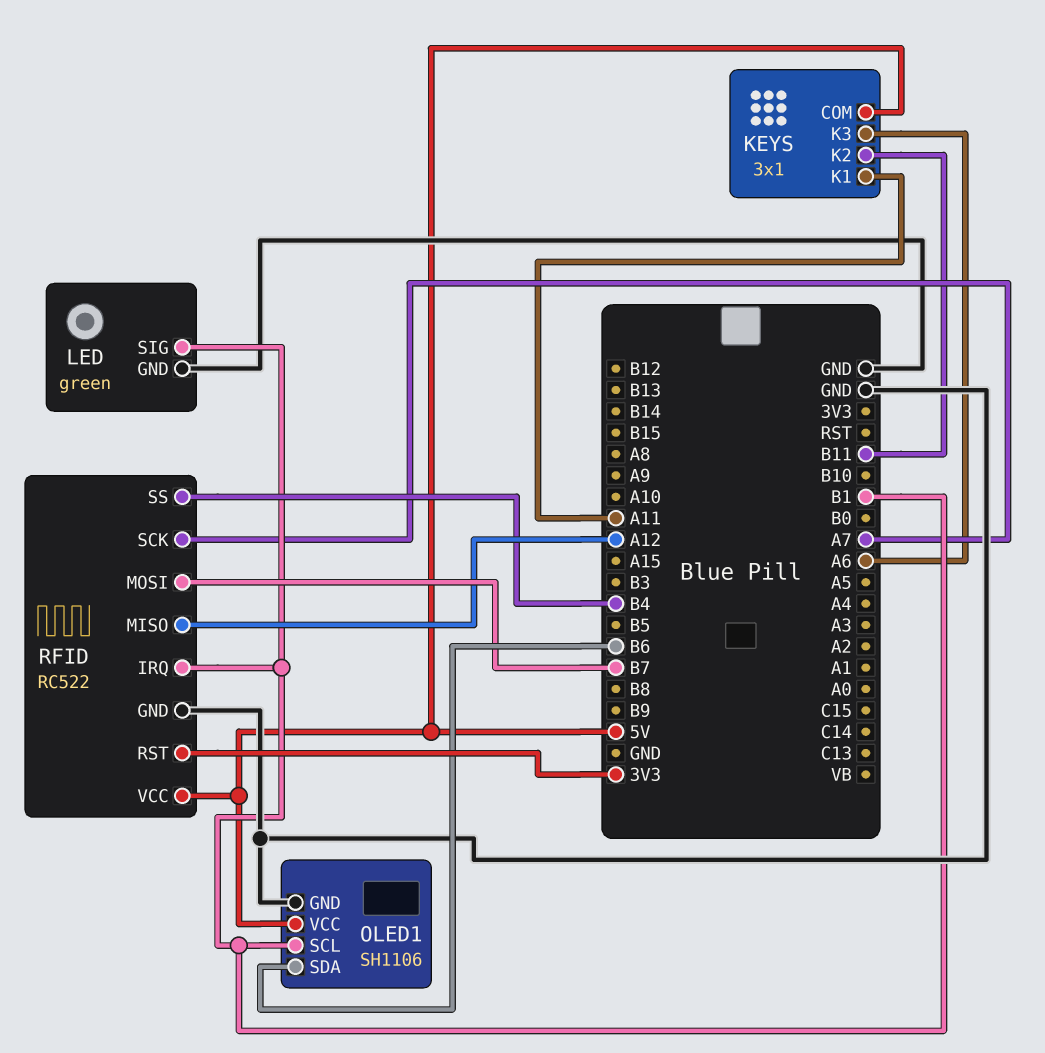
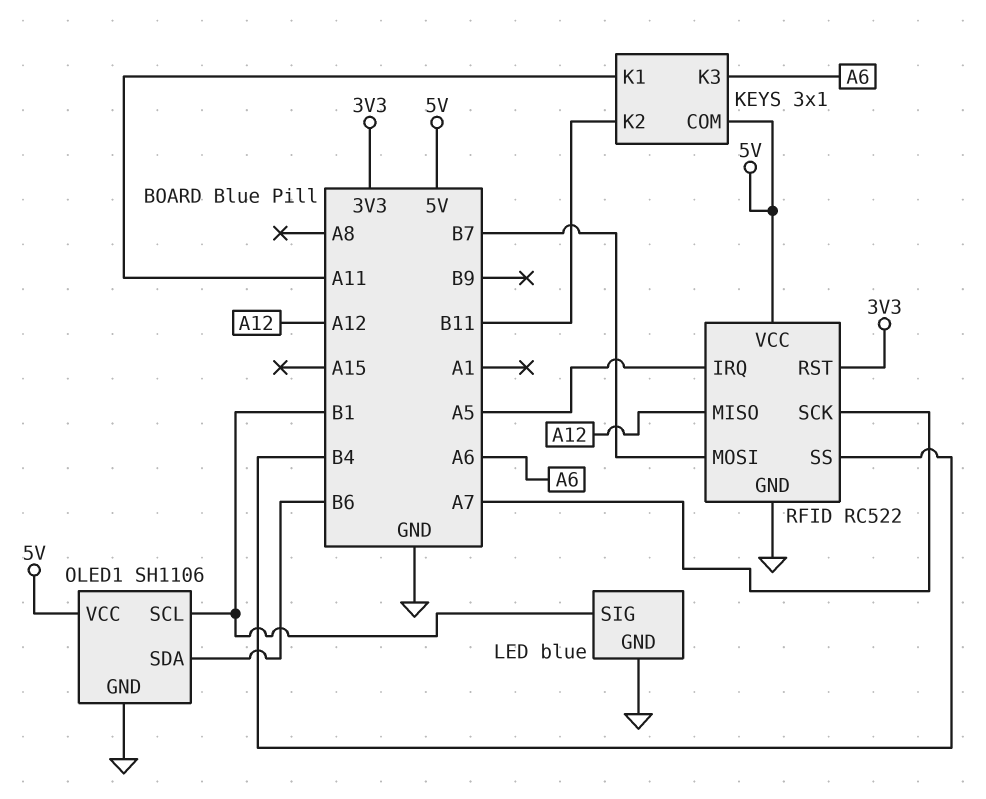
LED: green -> blue
RFID pin IRQ: B1 -> A5

